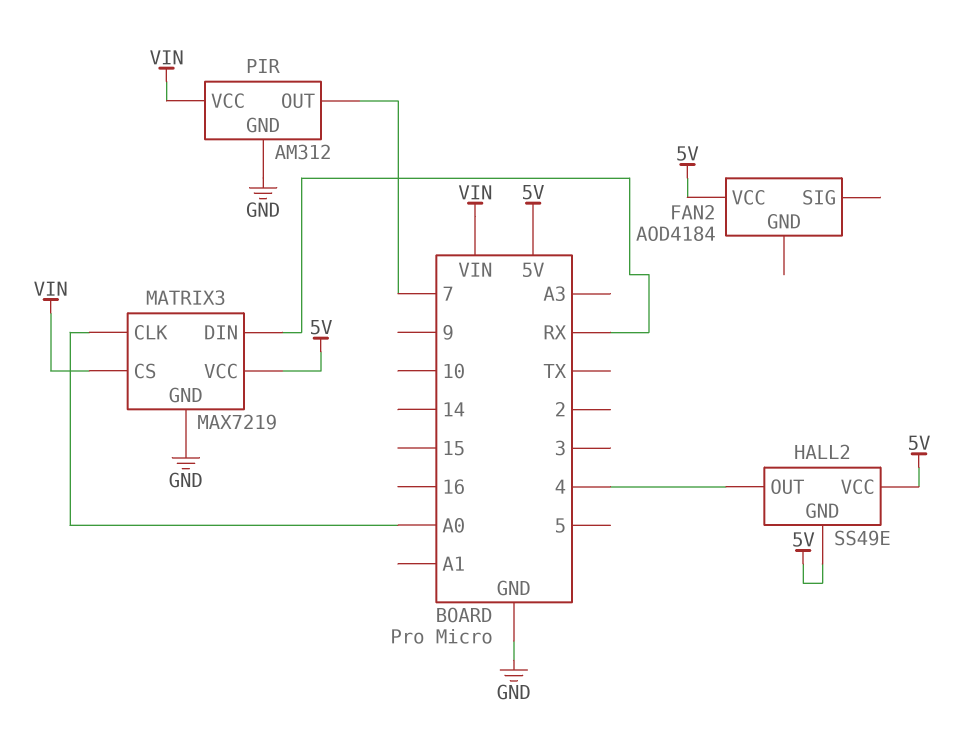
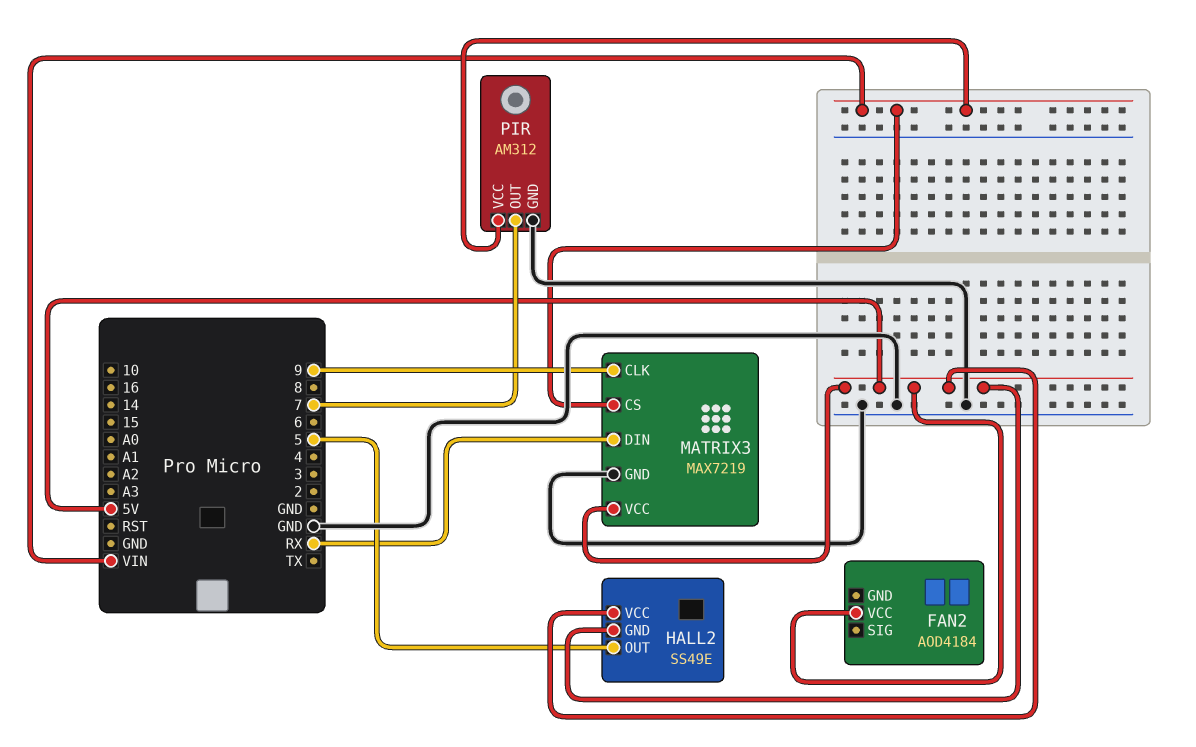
HALL2 pin OUT: 4 -> 5
MATRIX3 pin CLK: A0 -> 9

